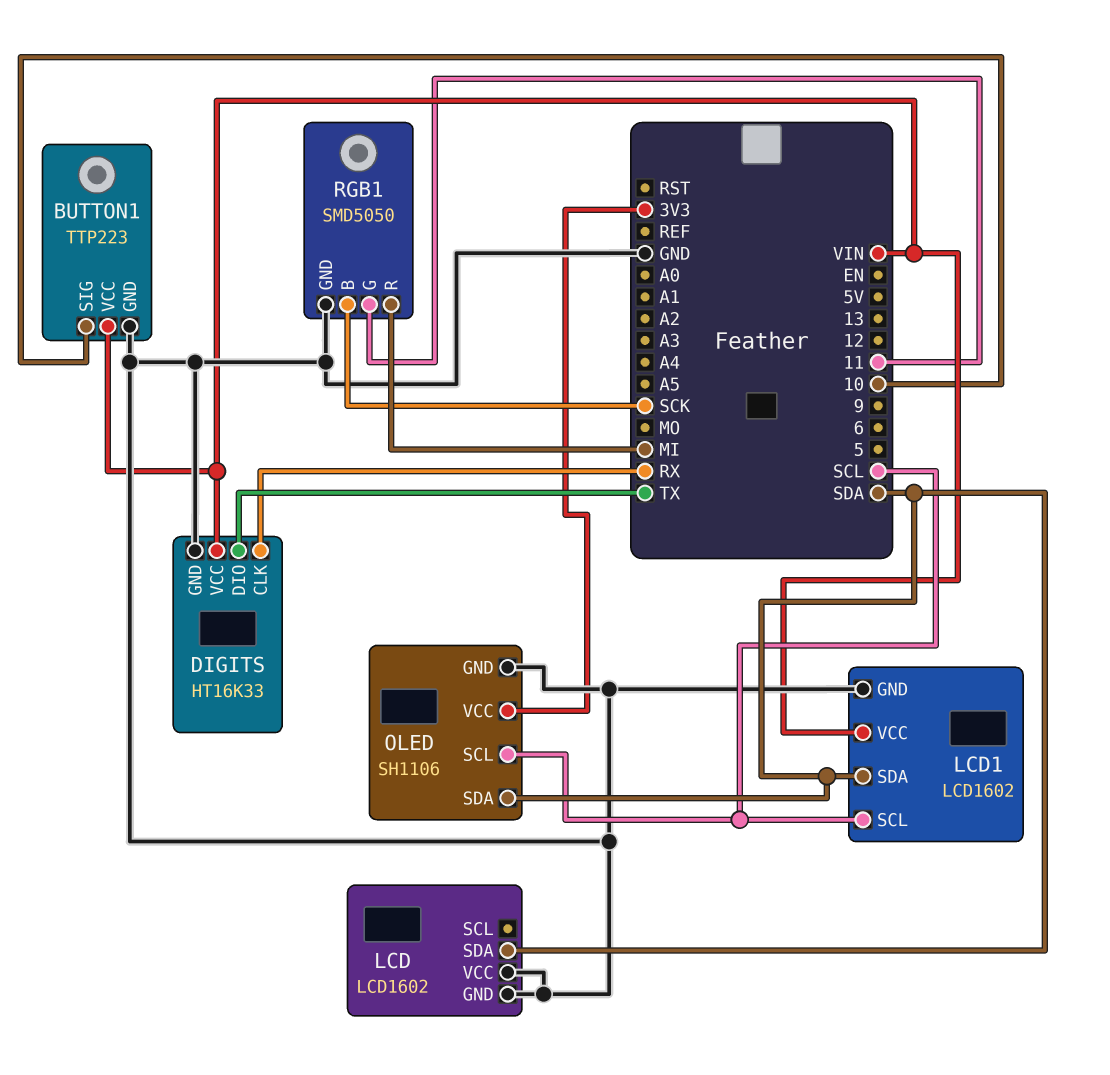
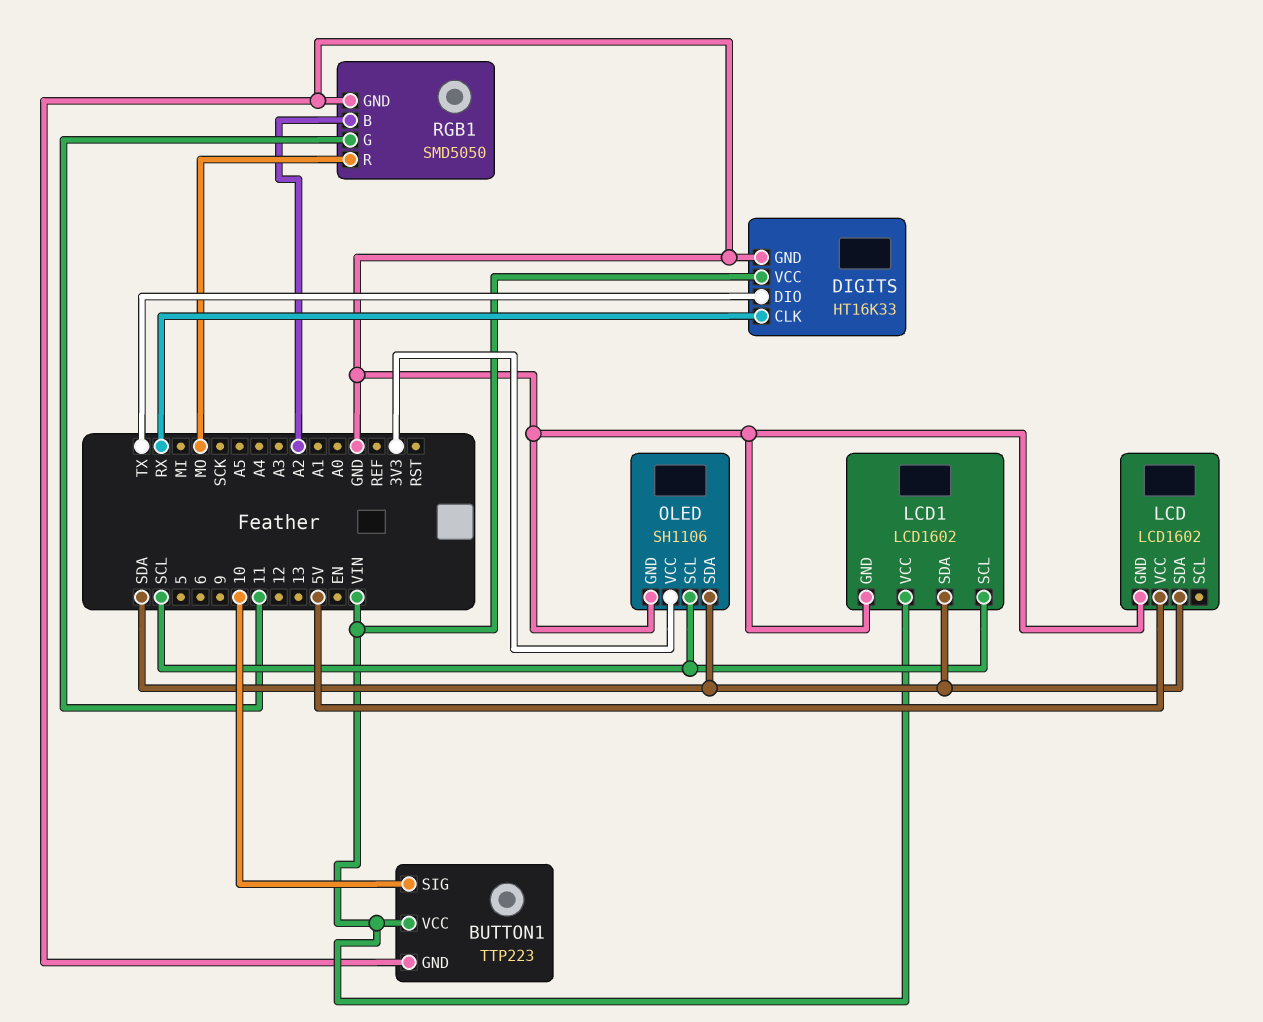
LCD pin VCC: GND -> 5V
RGB1 pin B: SCK -> A2
RGB1 pin R: MI -> MO

